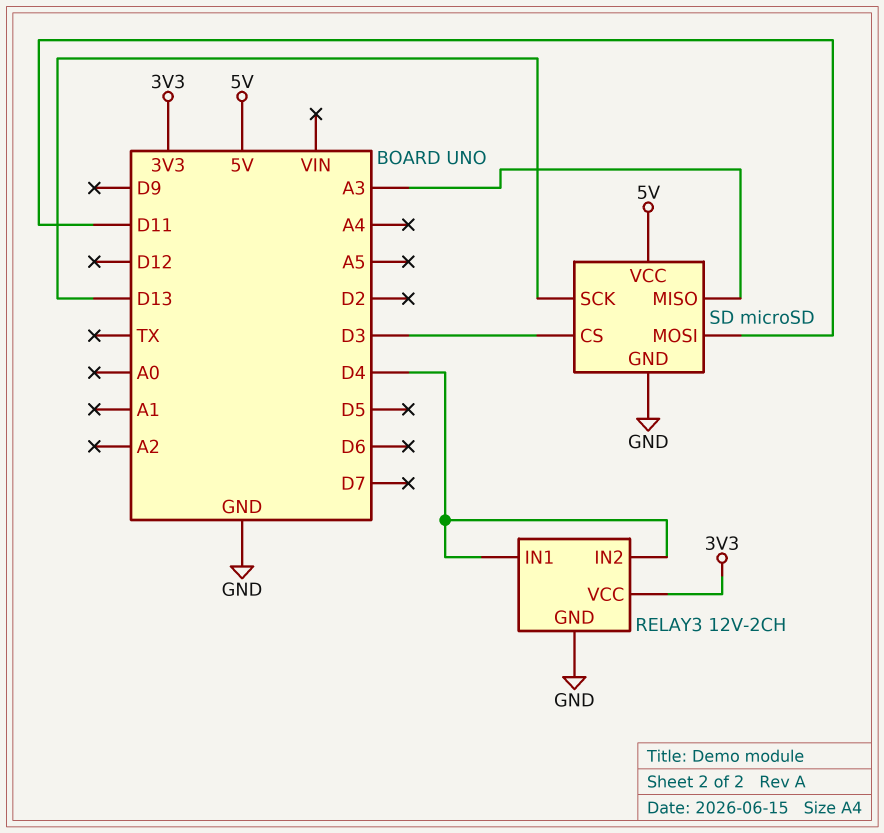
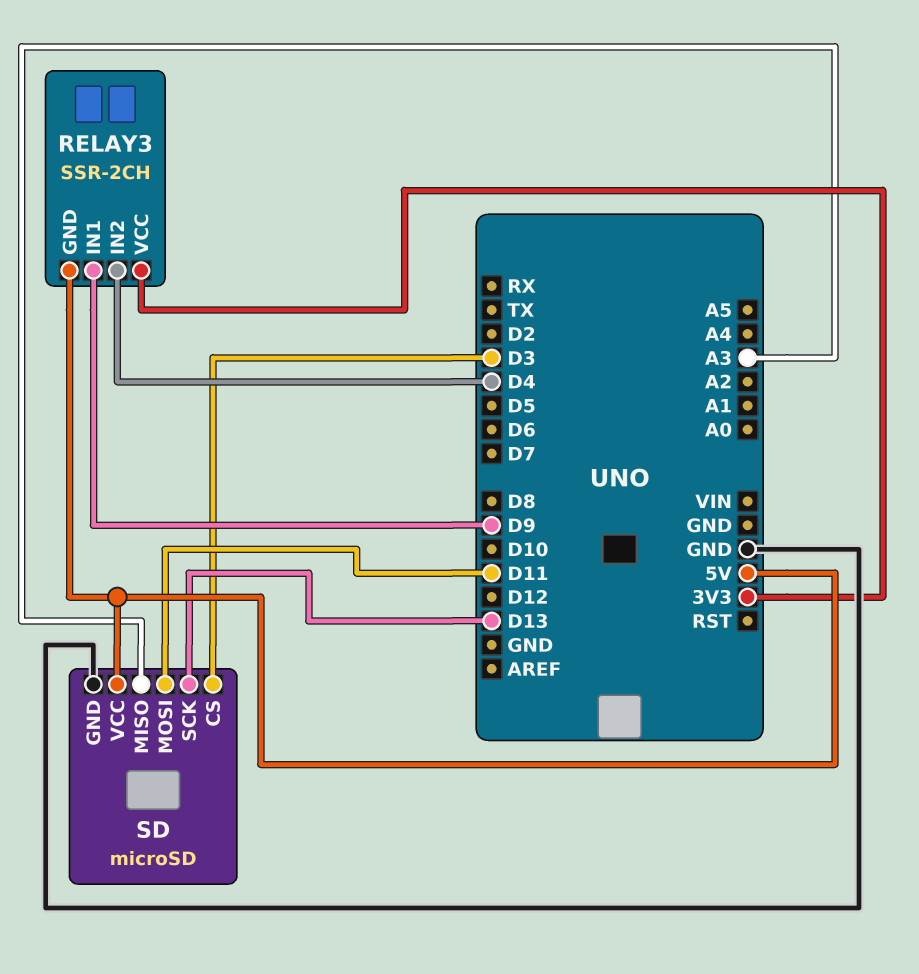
RELAY3: 12V-2CH -> SSR-2CH
RELAY3 pin GND: GND -> 5V
RELAY3 pin IN1: D4 -> D9

